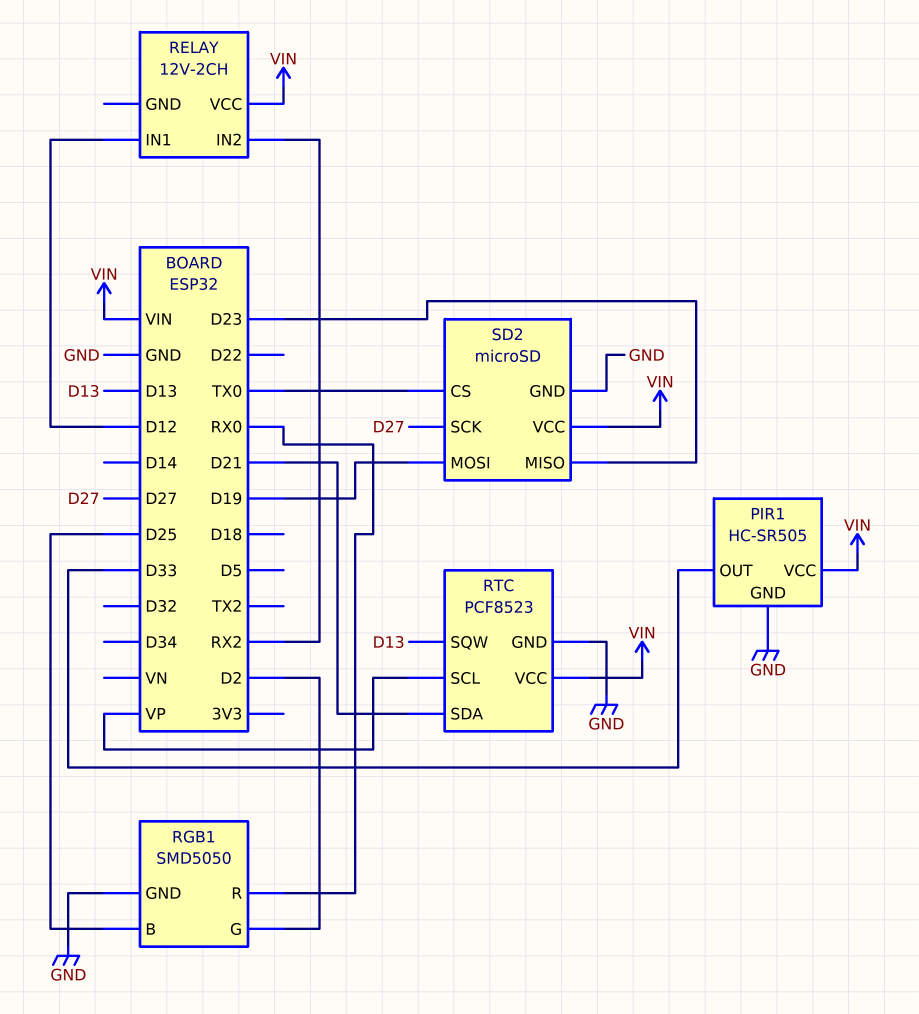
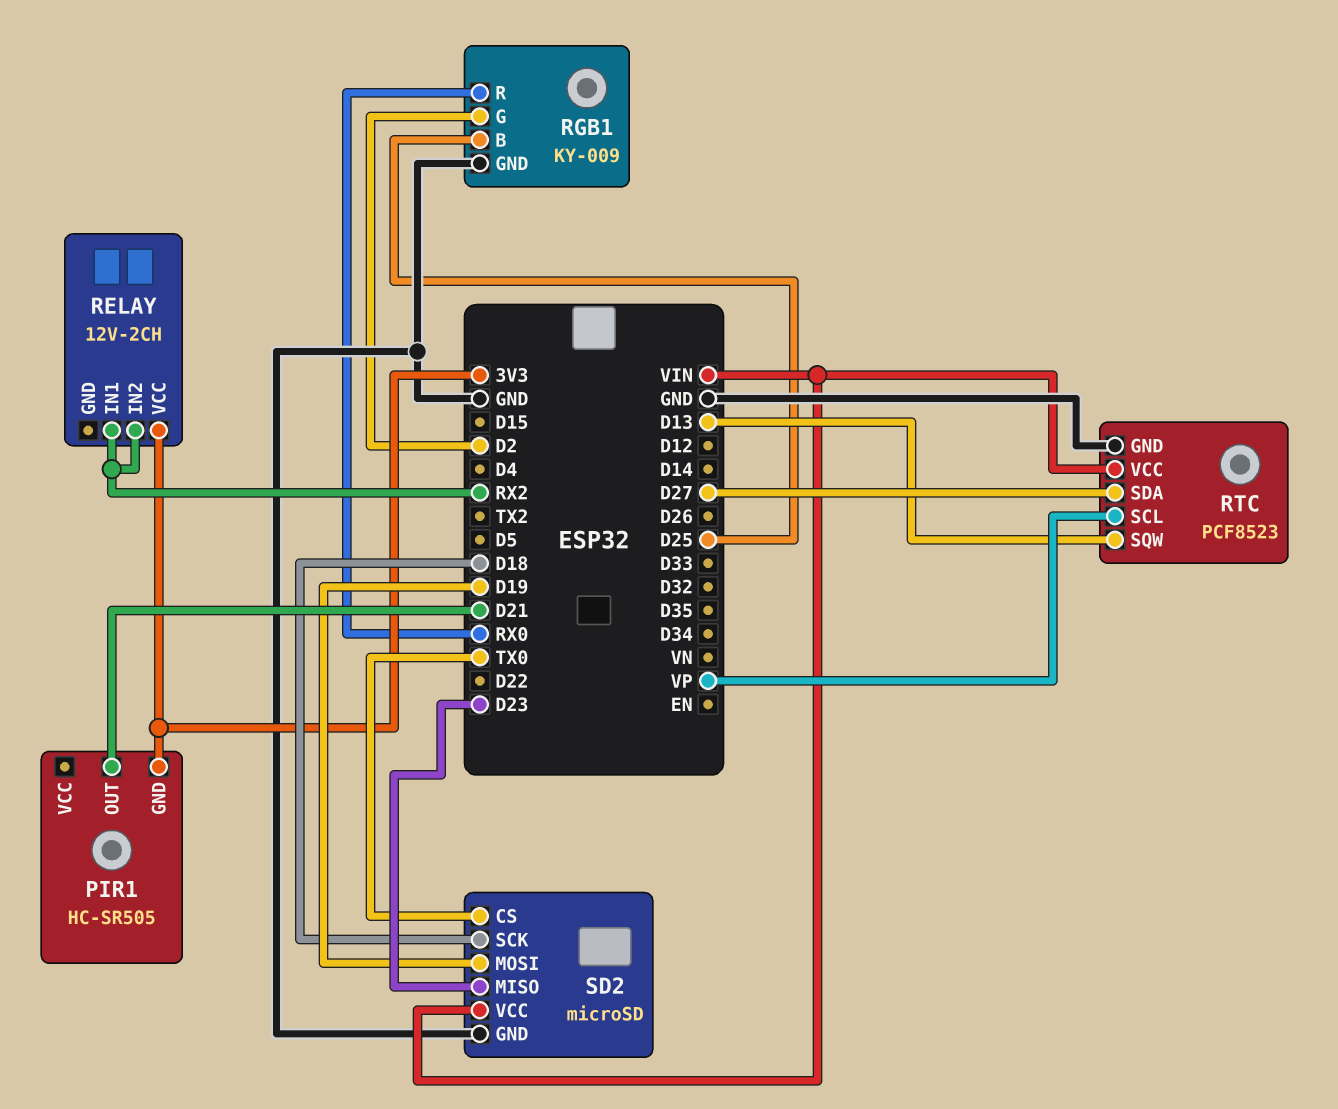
PIR1 pin GND: GND -> 3V3
PIR1 pin OUT: D33 -> D21
PIR1 pin VCC: VIN -> none
RELAY pin IN1: D12 -> RX2
RELAY pin VCC: VIN -> 3V3
RGB1: SMD5050 -> KY-009
RTC pin SDA: D21 -> D27
SD2 pin SCK: D27 -> D18

